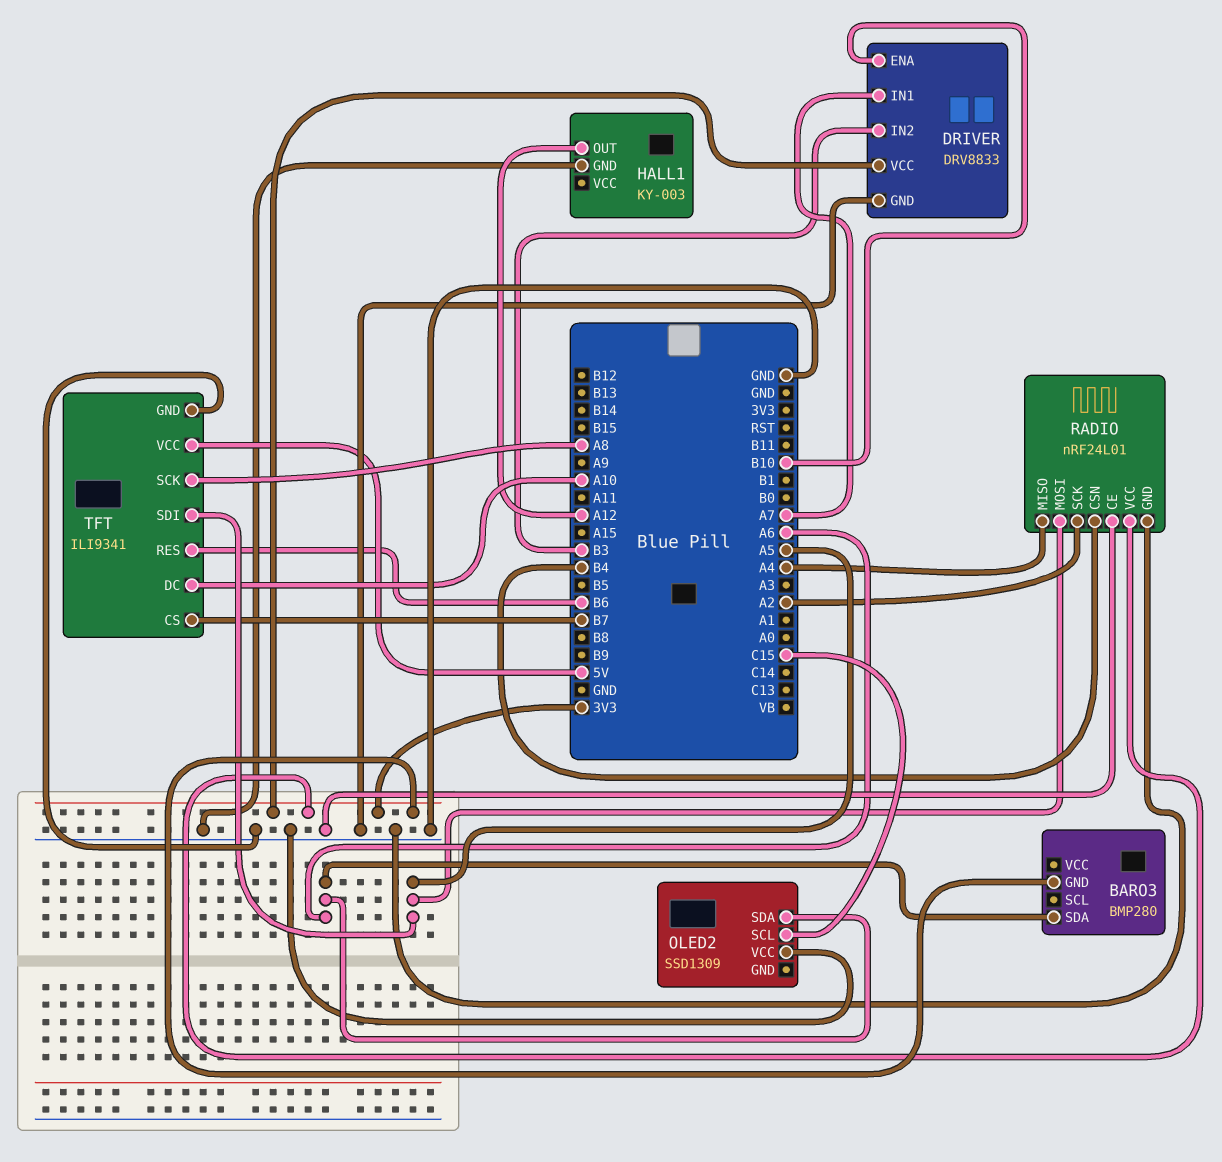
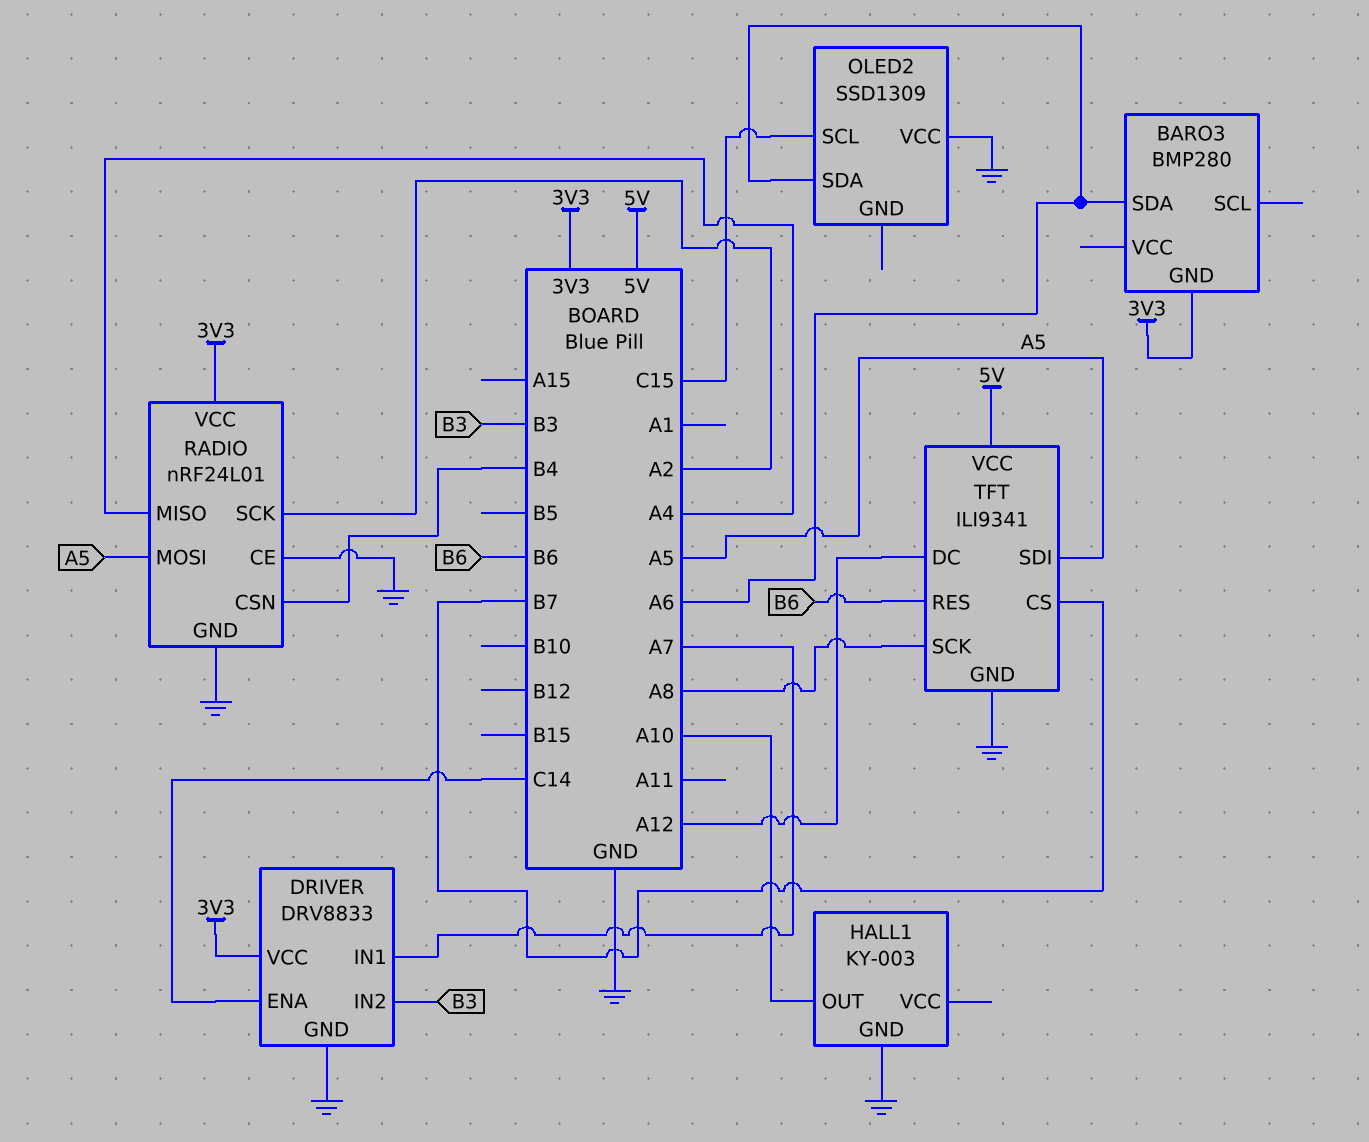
DRIVER pin ENA: B10 -> C14
HALL1 pin OUT: A12 -> A10
TFT pin DC: A10 -> A12

